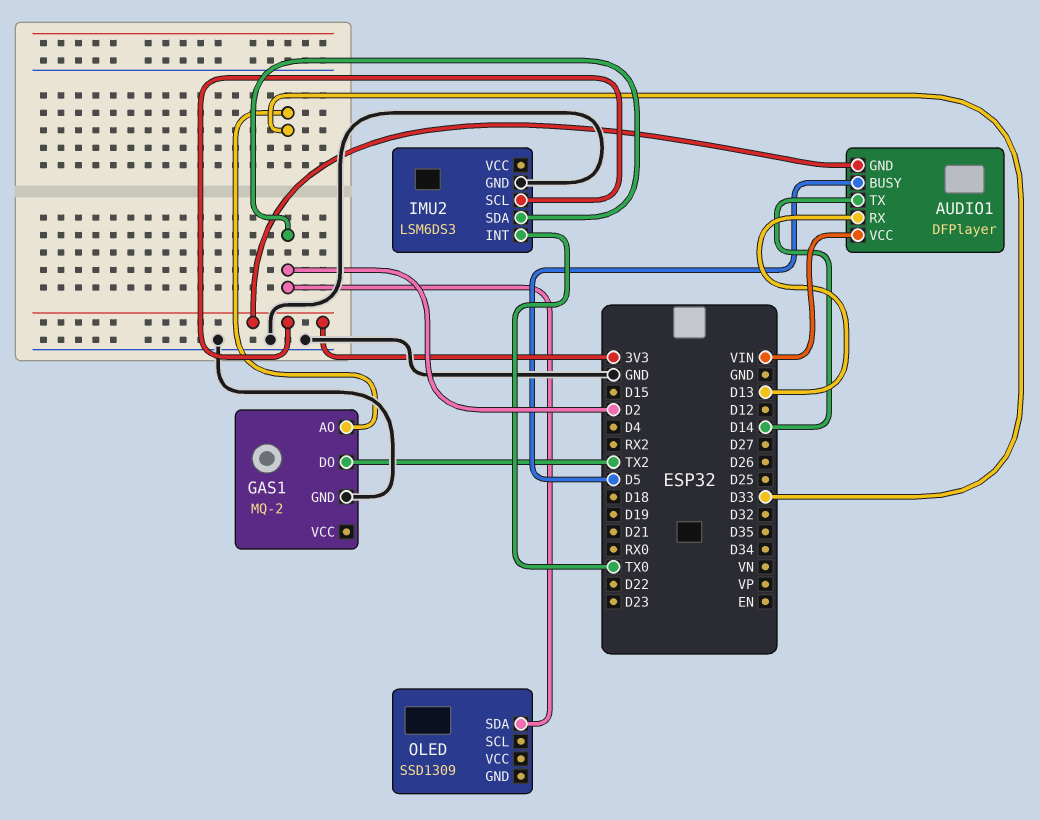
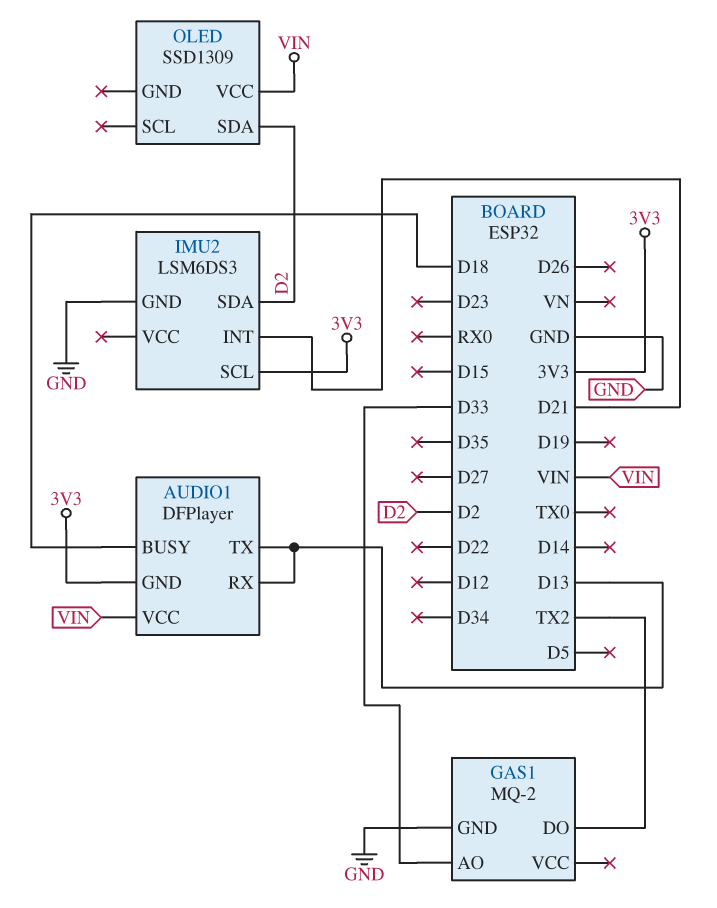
AUDIO1 pin BUSY: D5 -> D18
AUDIO1 pin TX: D14 -> D13
IMU2 pin INT: TX0 -> D21
OLED pin VCC: none -> VIN

